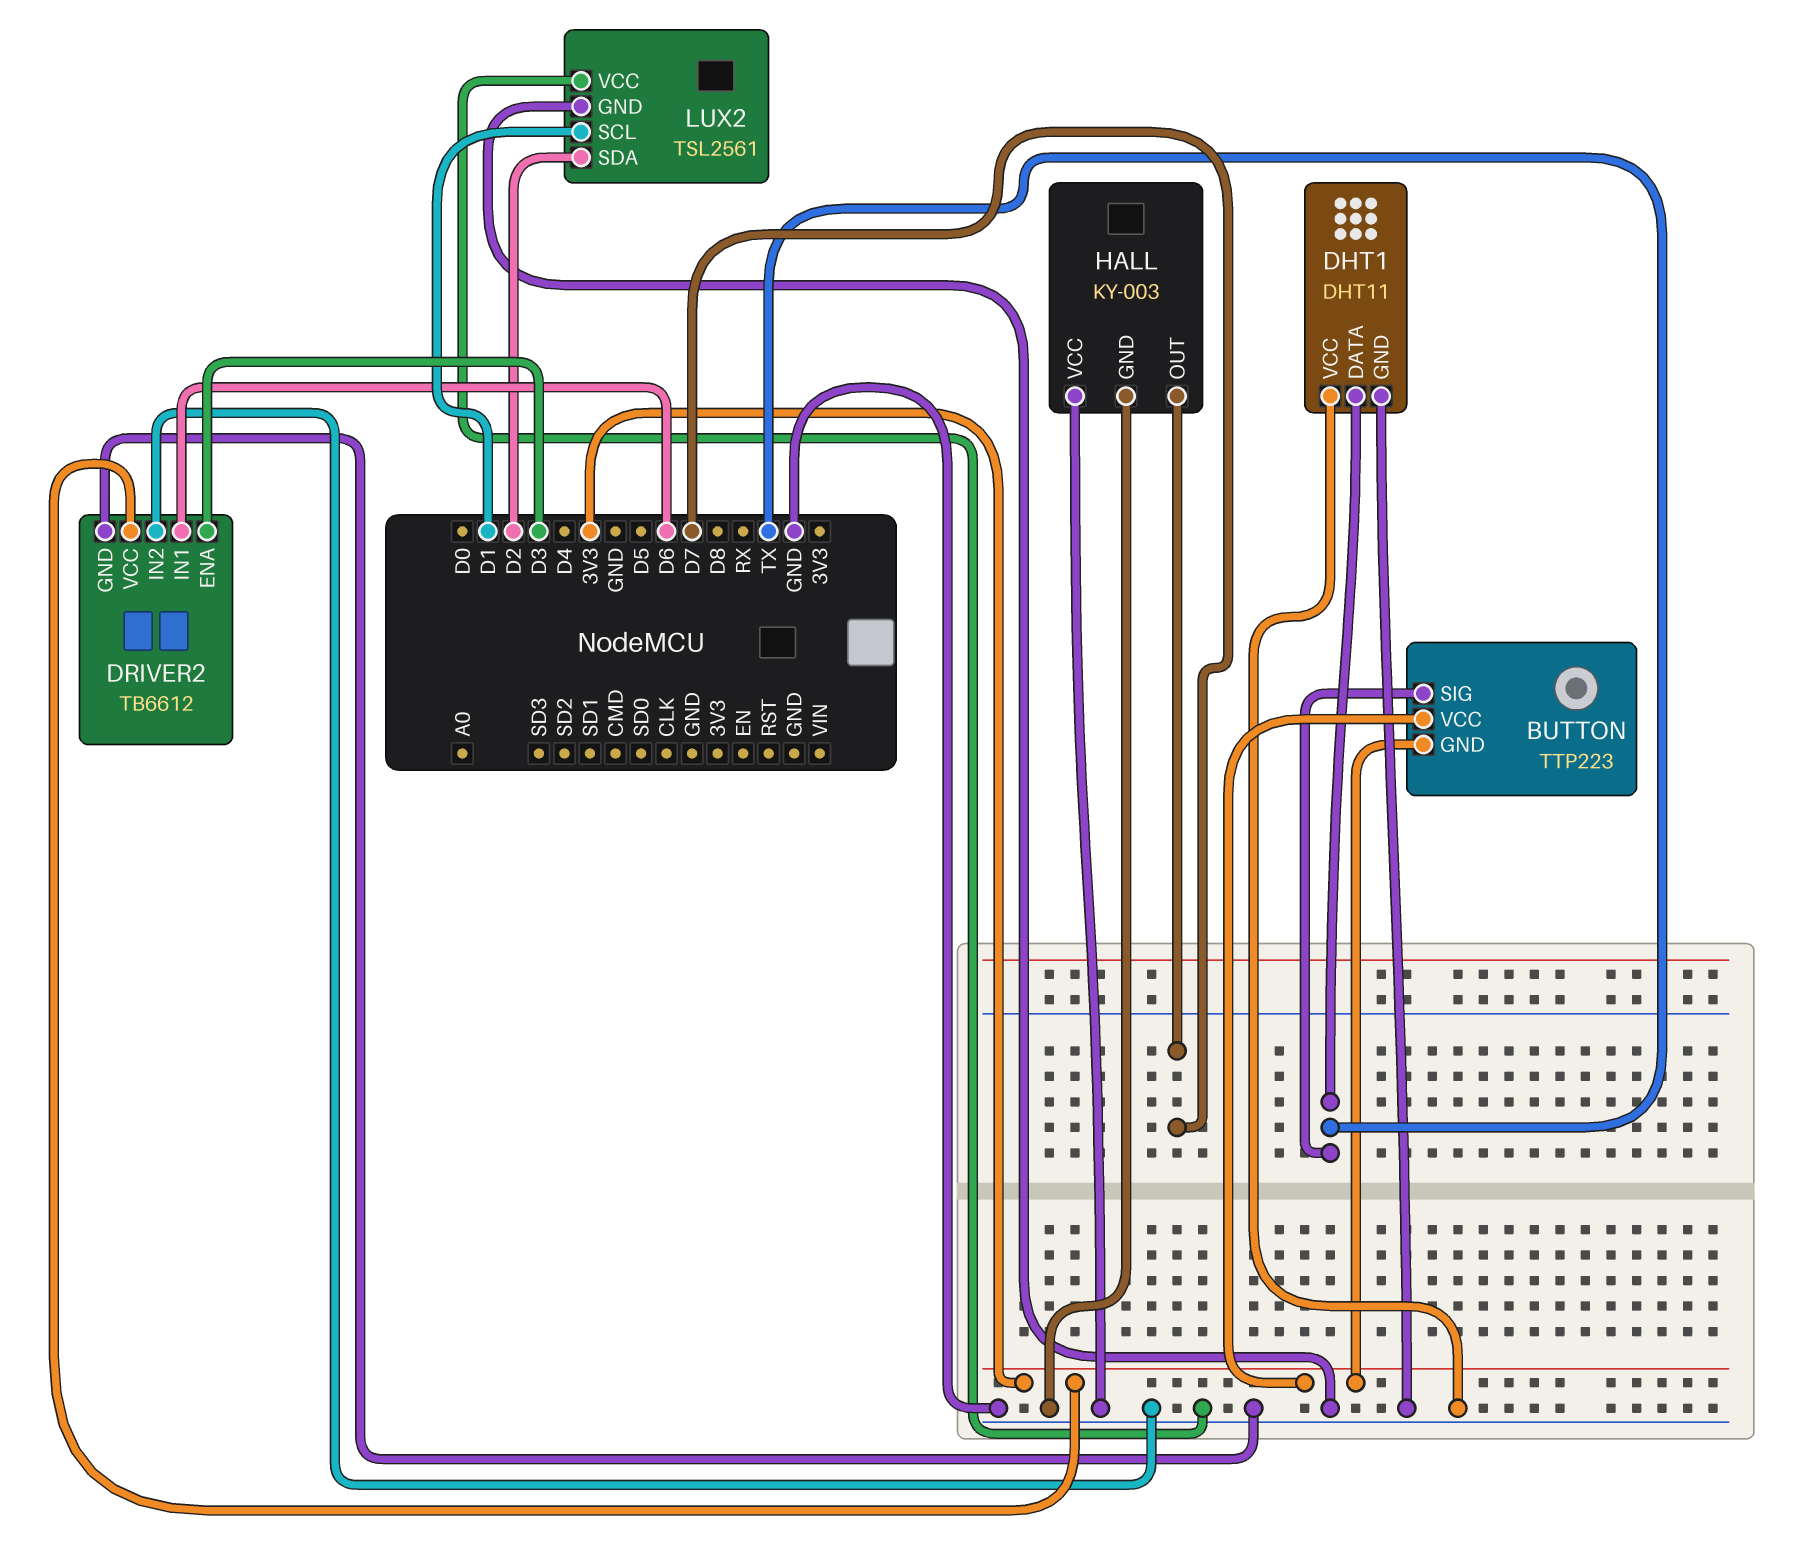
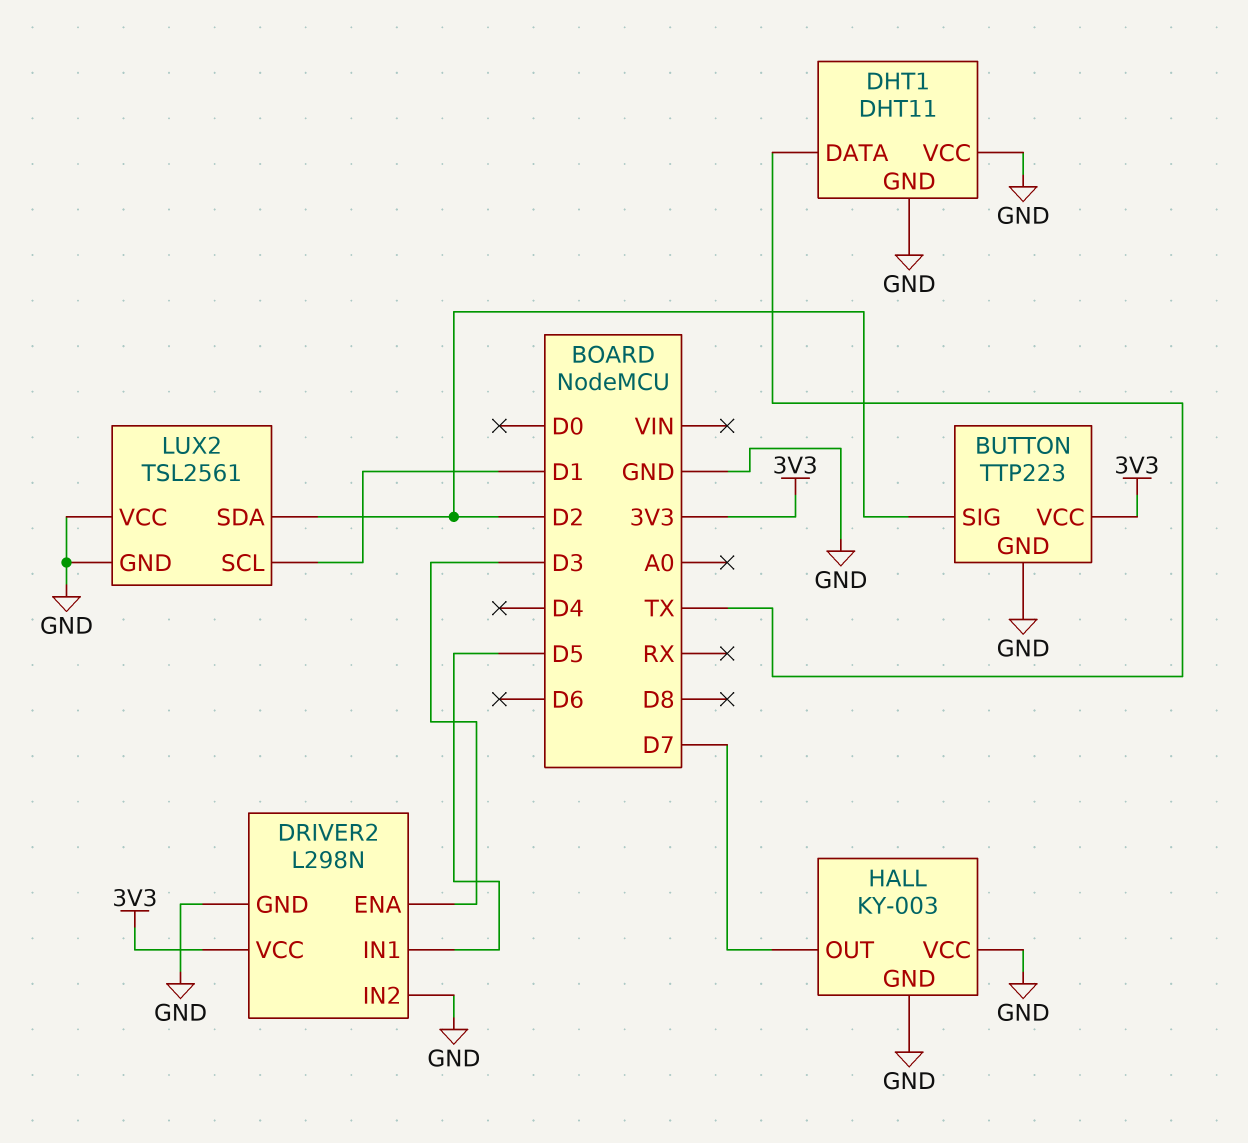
BUTTON pin GND: 3V3 -> GND
BUTTON pin SIG: TX -> D2
DRIVER2: TB6612 -> L298N
DRIVER2 pin IN1: D6 -> D5

